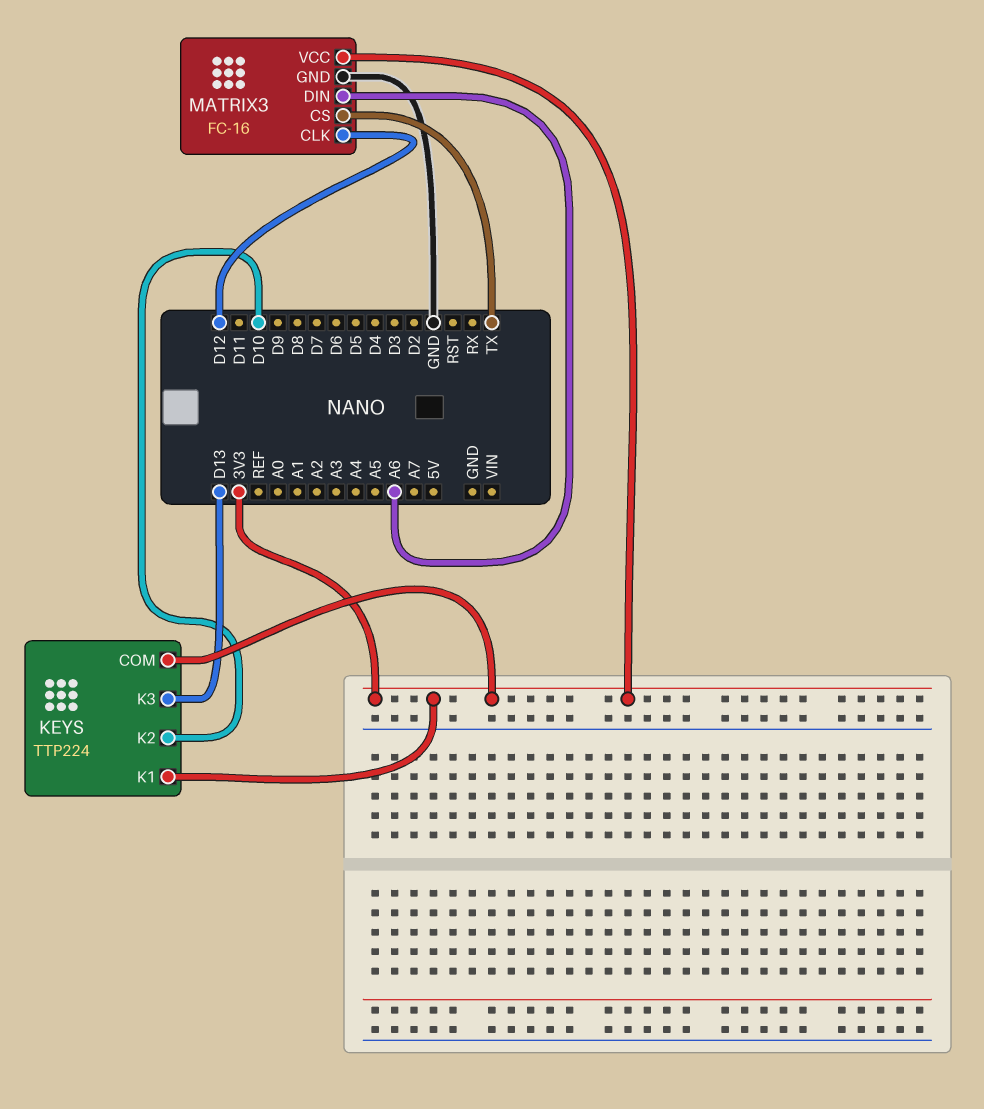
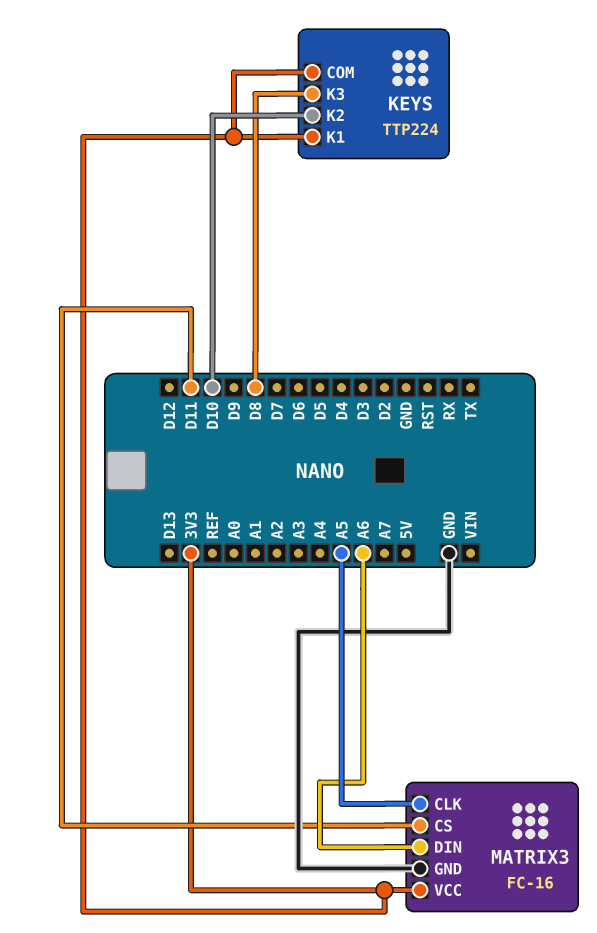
KEYS pin K3: D13 -> D8
MATRIX3 pin CLK: D12 -> A5
MATRIX3 pin CS: TX -> D11

